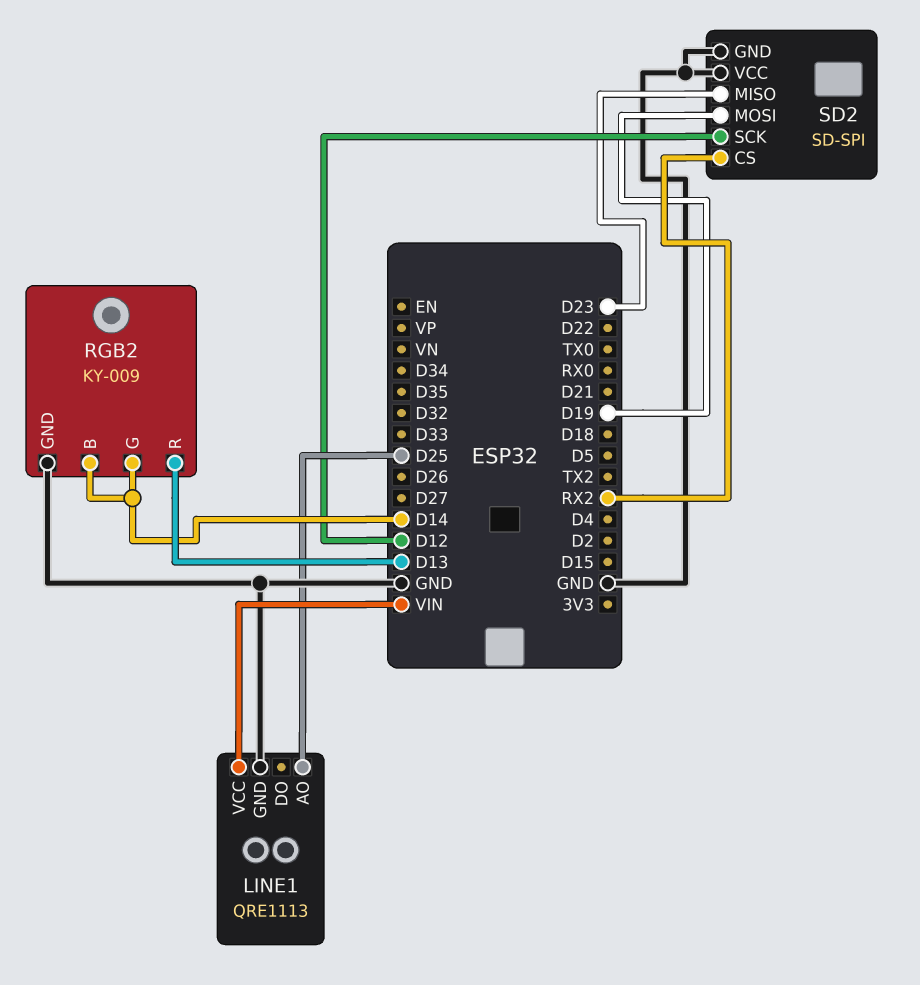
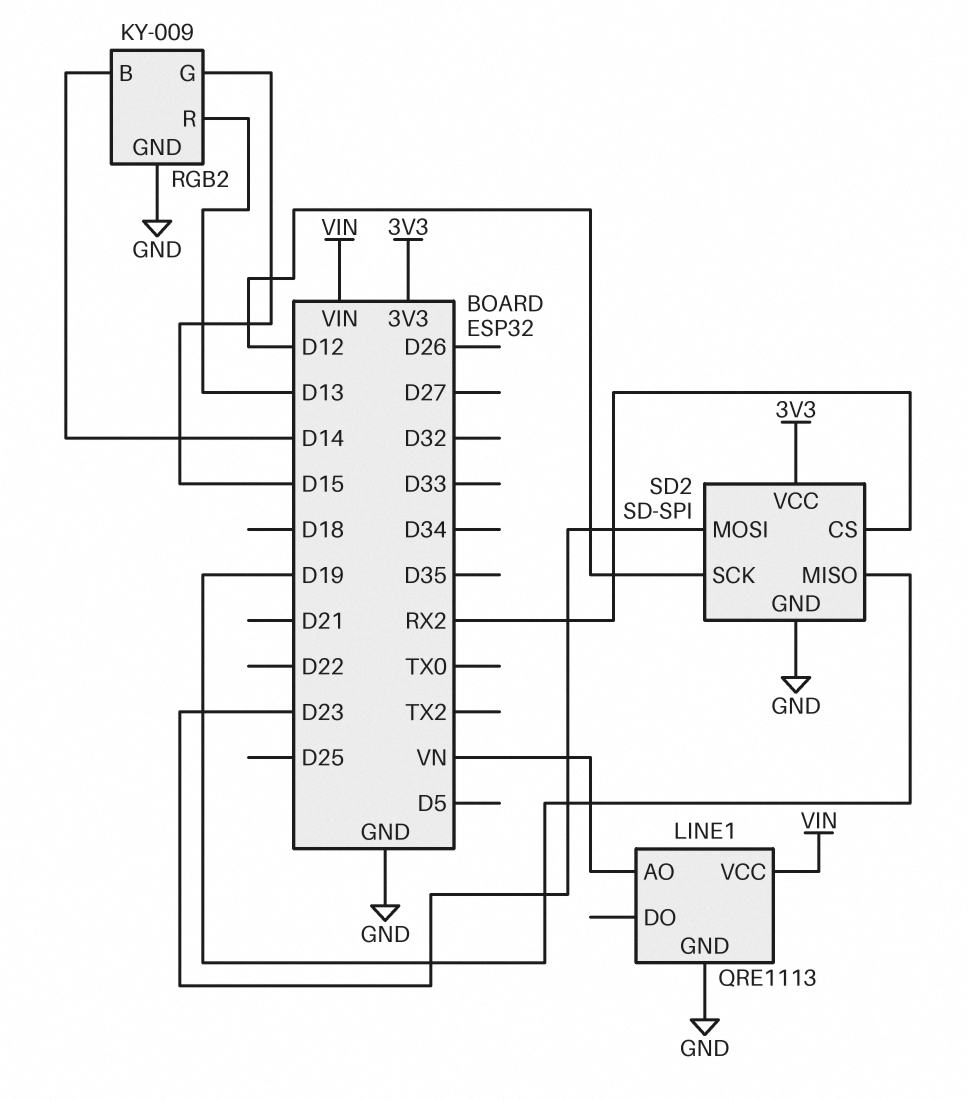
LINE1 pin AO: D25 -> VN
RGB2 pin G: D14 -> D15
SD2 pin MISO: D23 -> D19
SD2 pin MOSI: D19 -> D23
SD2 pin VCC: GND -> 3V3

